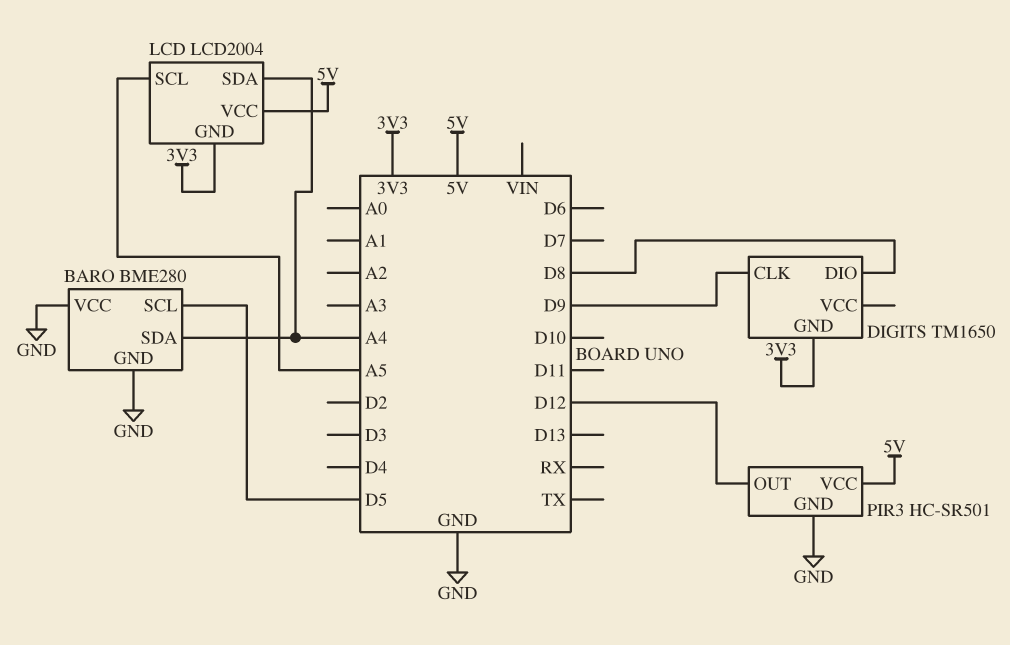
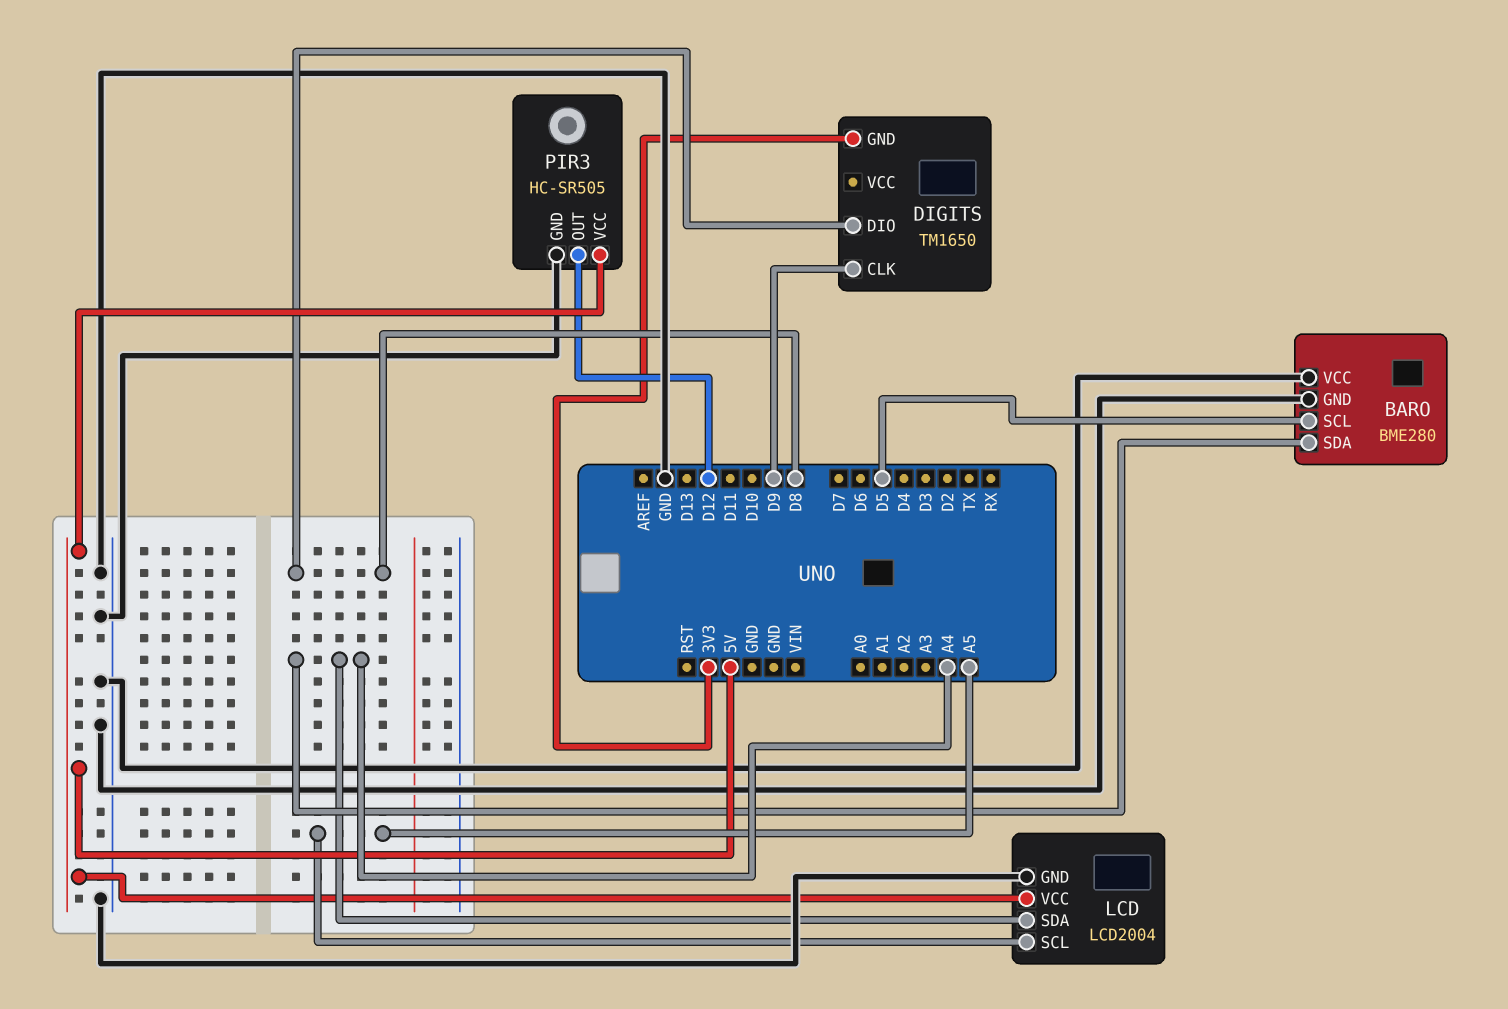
LCD pin GND: 3V3 -> GND
PIR3: HC-SR501 -> HC-SR505

